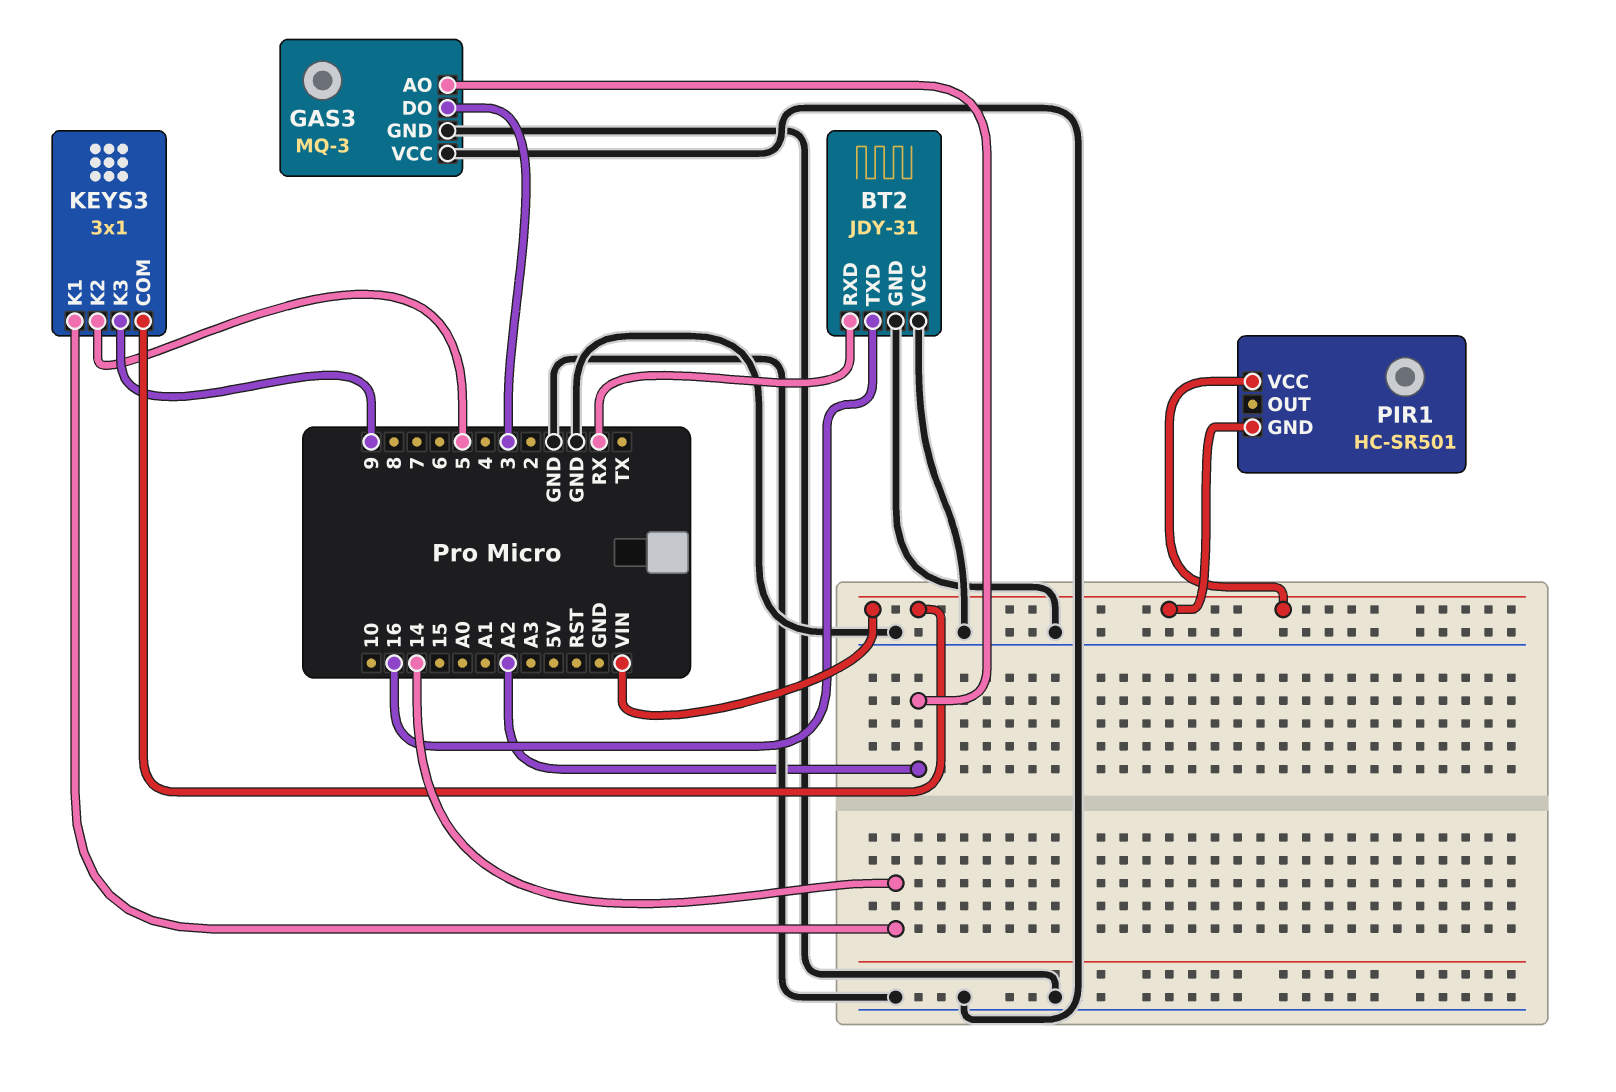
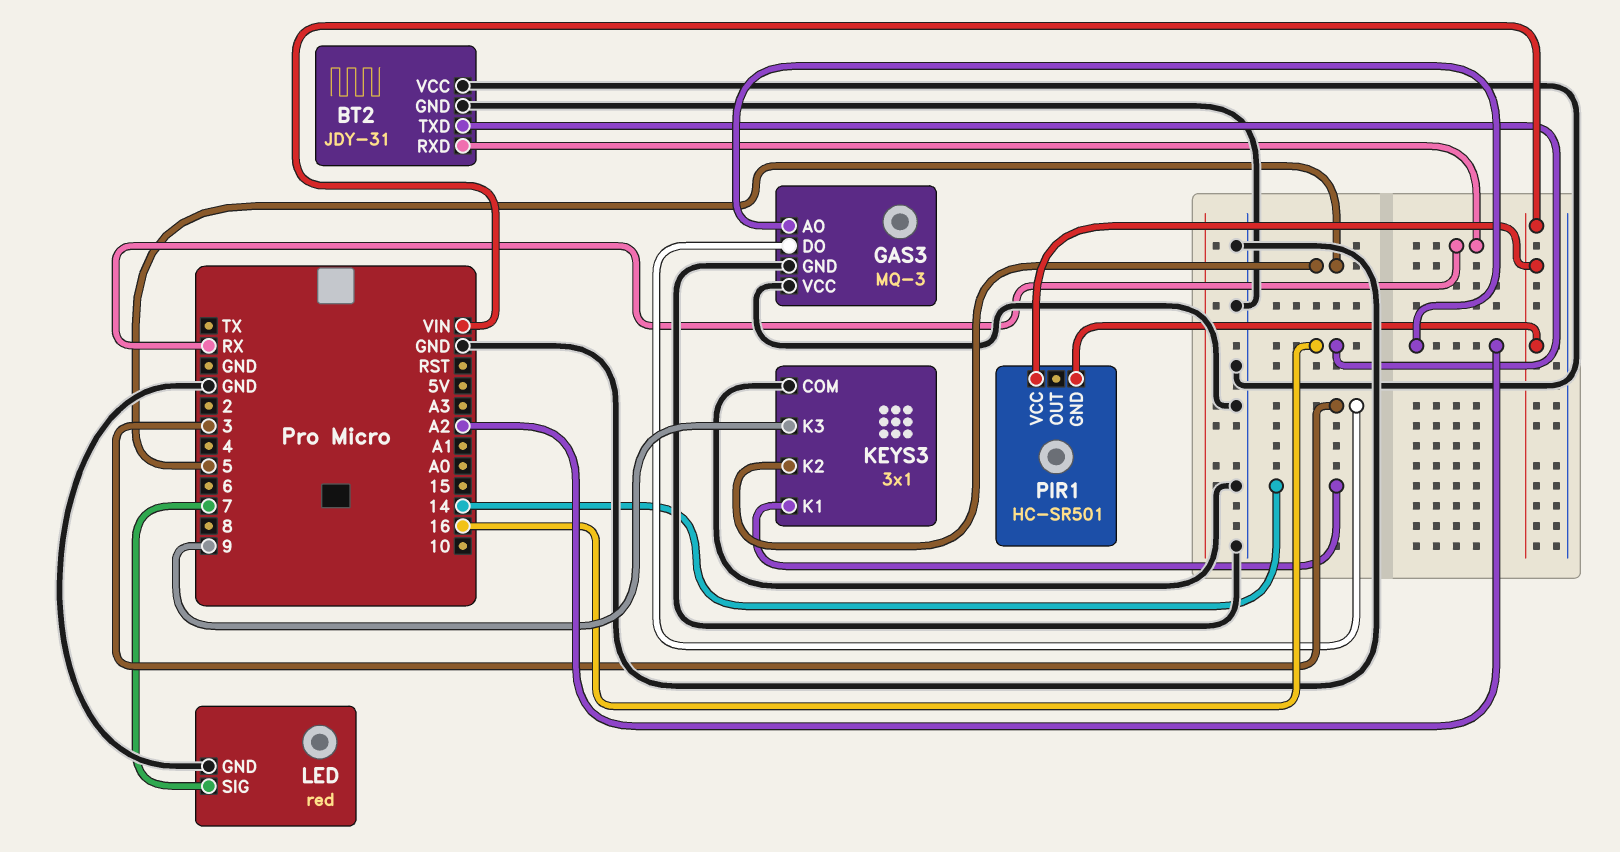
KEYS3 pin COM: VIN -> GND
LED: none -> red
LED pin GND: none -> GND
LED pin SIG: none -> 7

